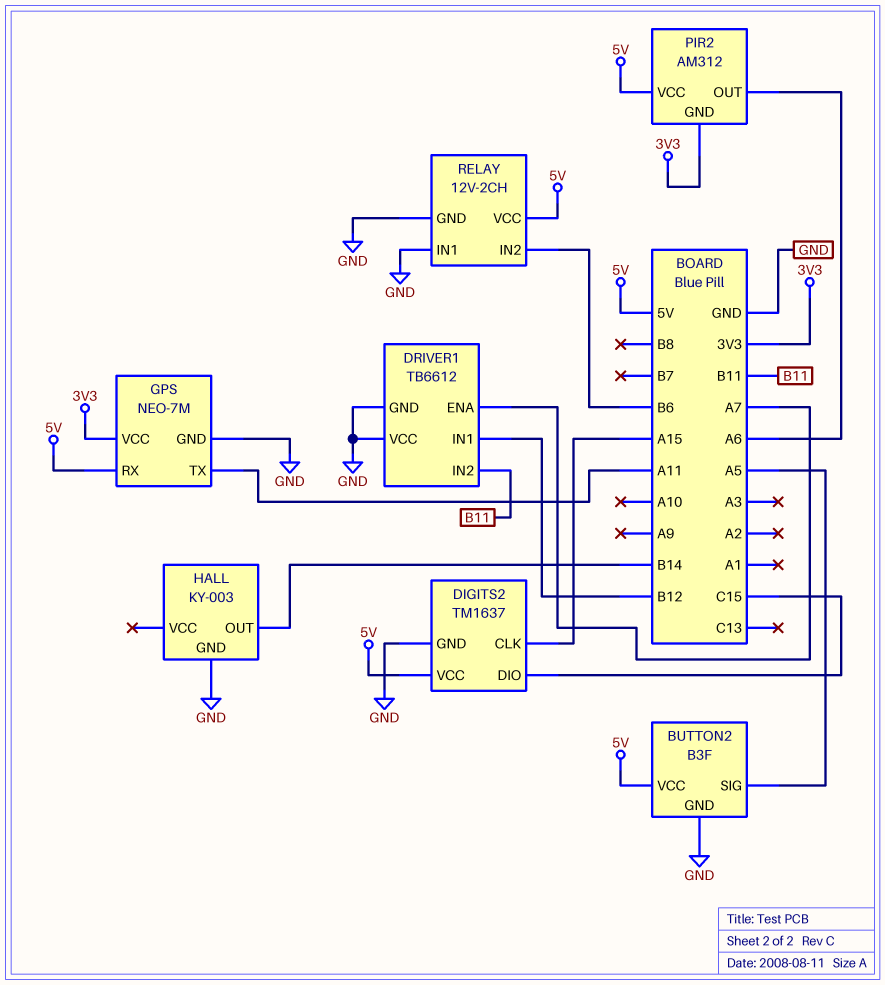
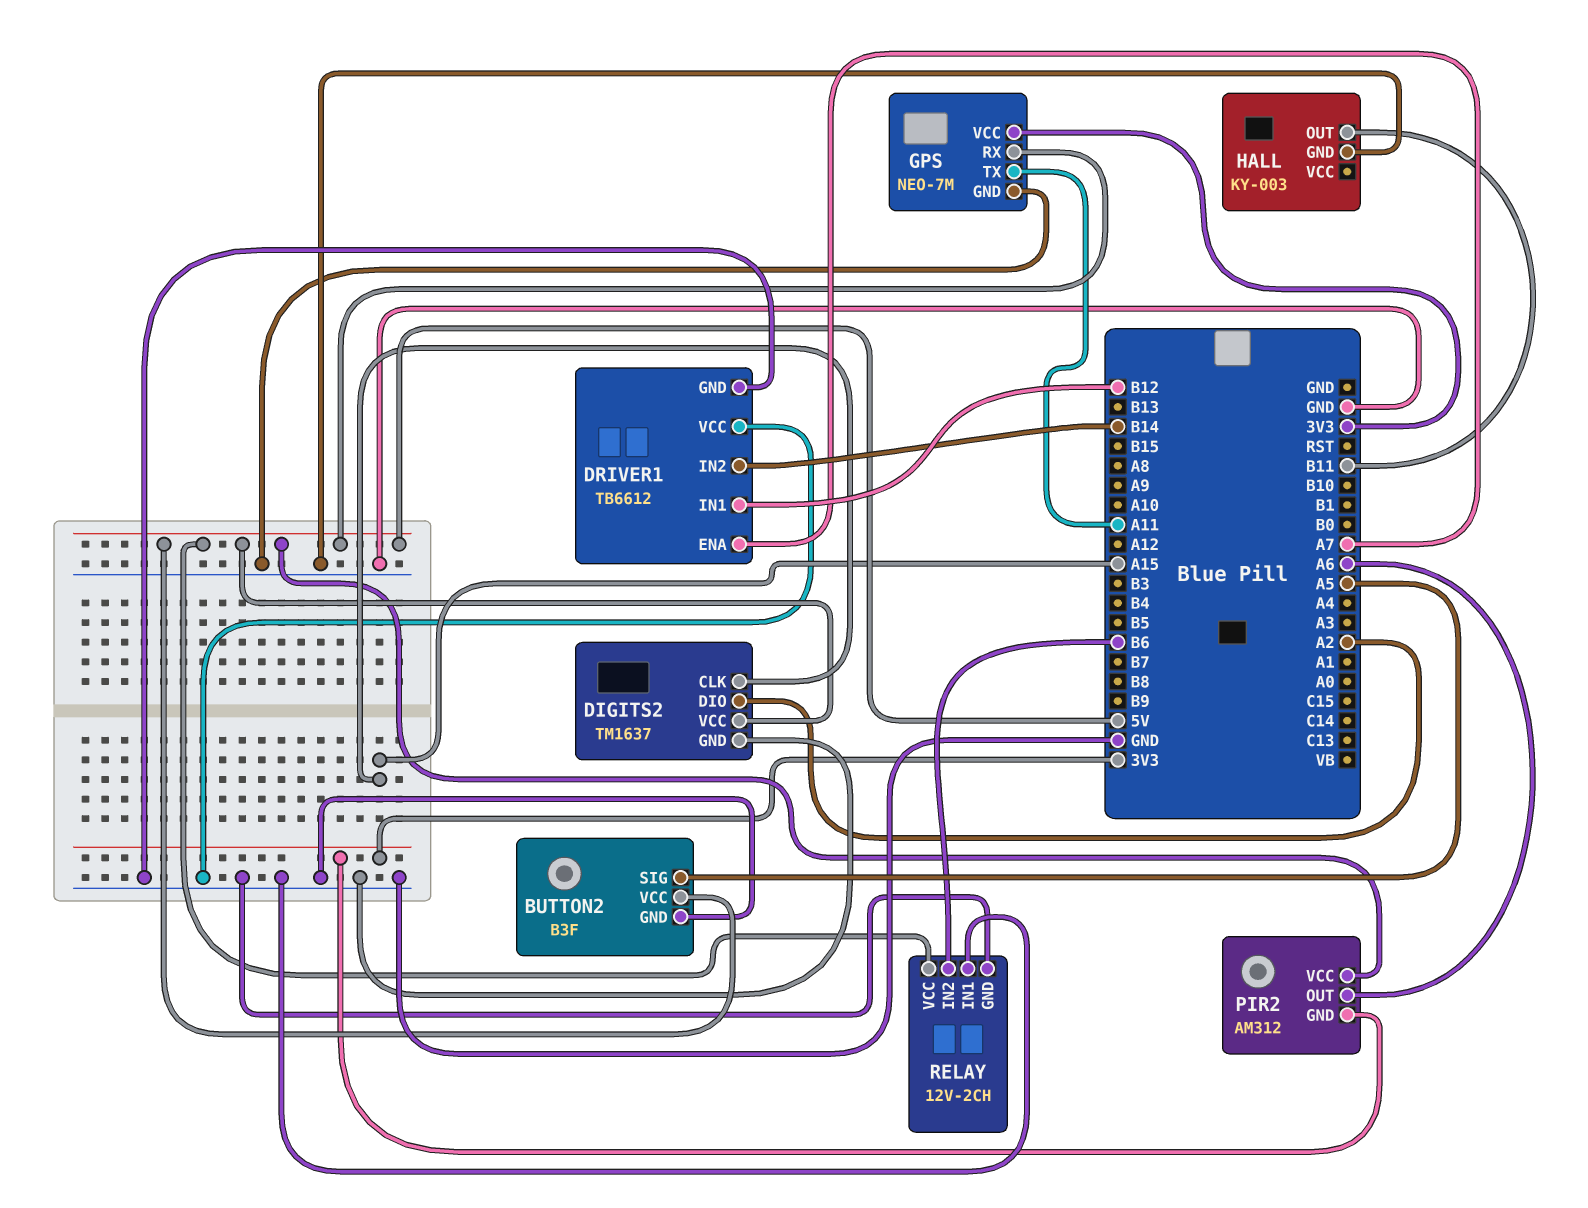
DIGITS2 pin DIO: C15 -> A2
DRIVER1 pin IN2: B11 -> B14
HALL pin OUT: B14 -> B11

